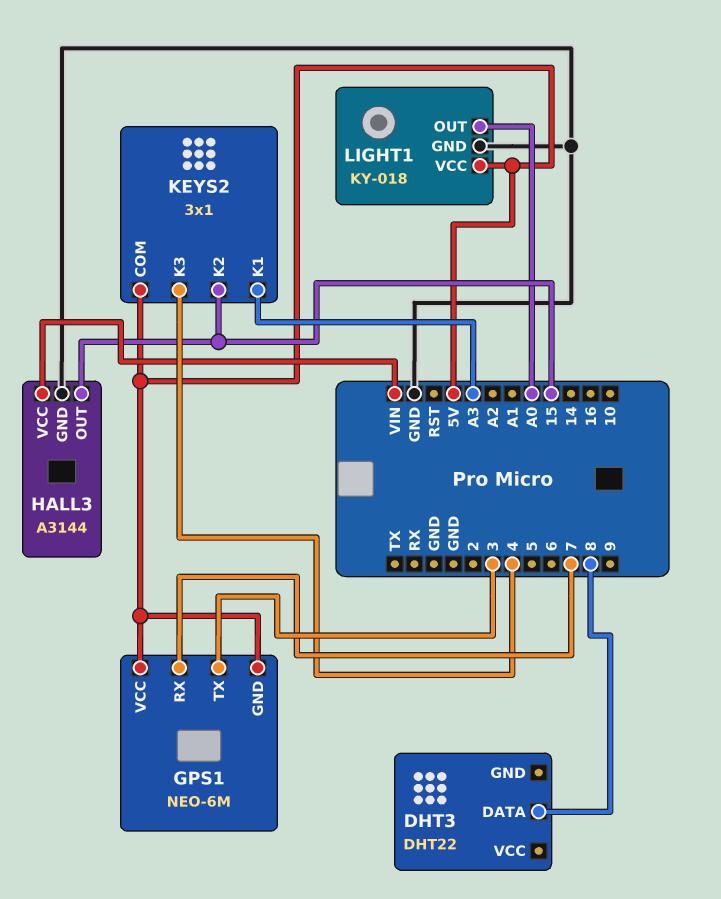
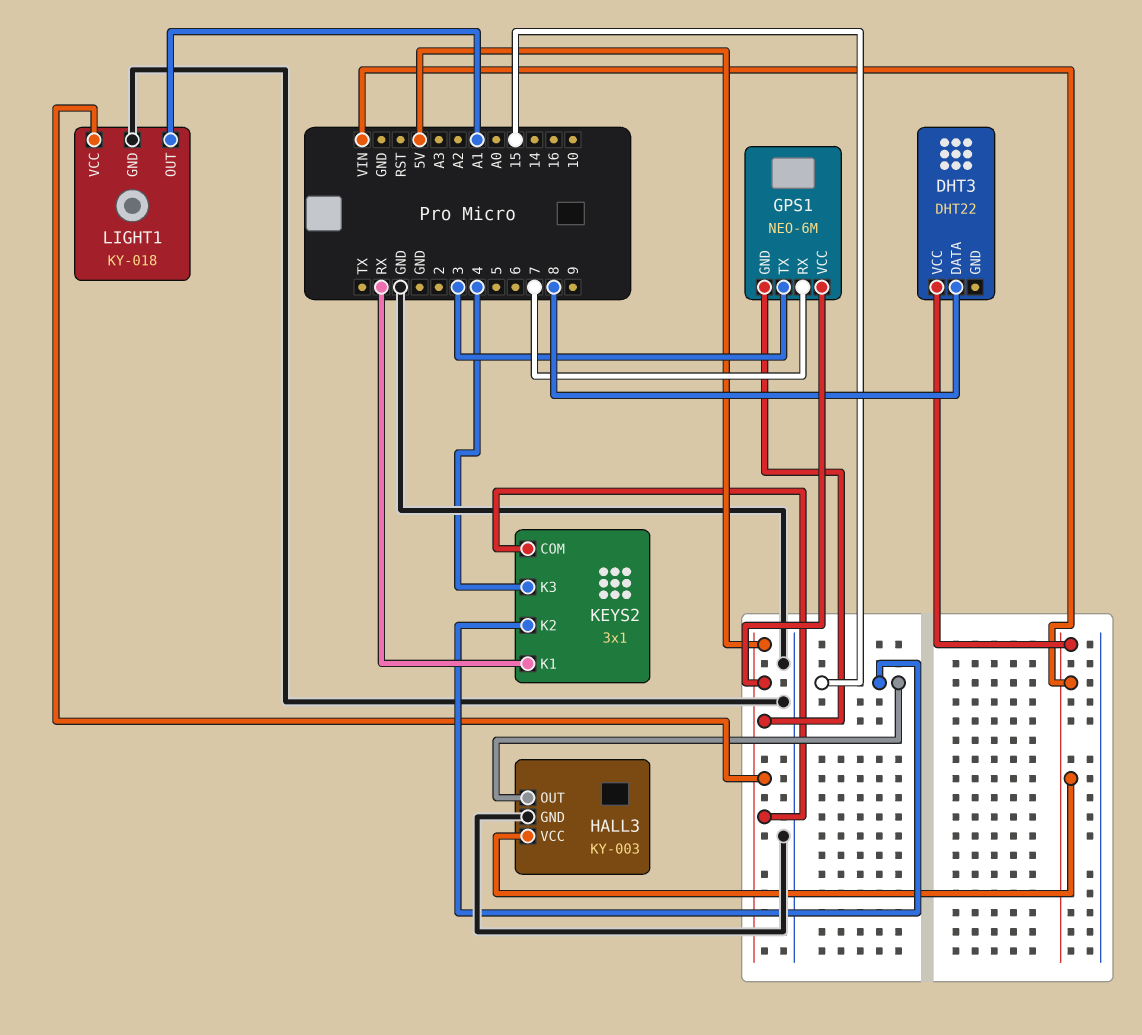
DHT3 pin VCC: none -> VIN
HALL3: A3144 -> KY-003
KEYS2 pin K1: A3 -> RX
LIGHT1 pin OUT: A0 -> A1

